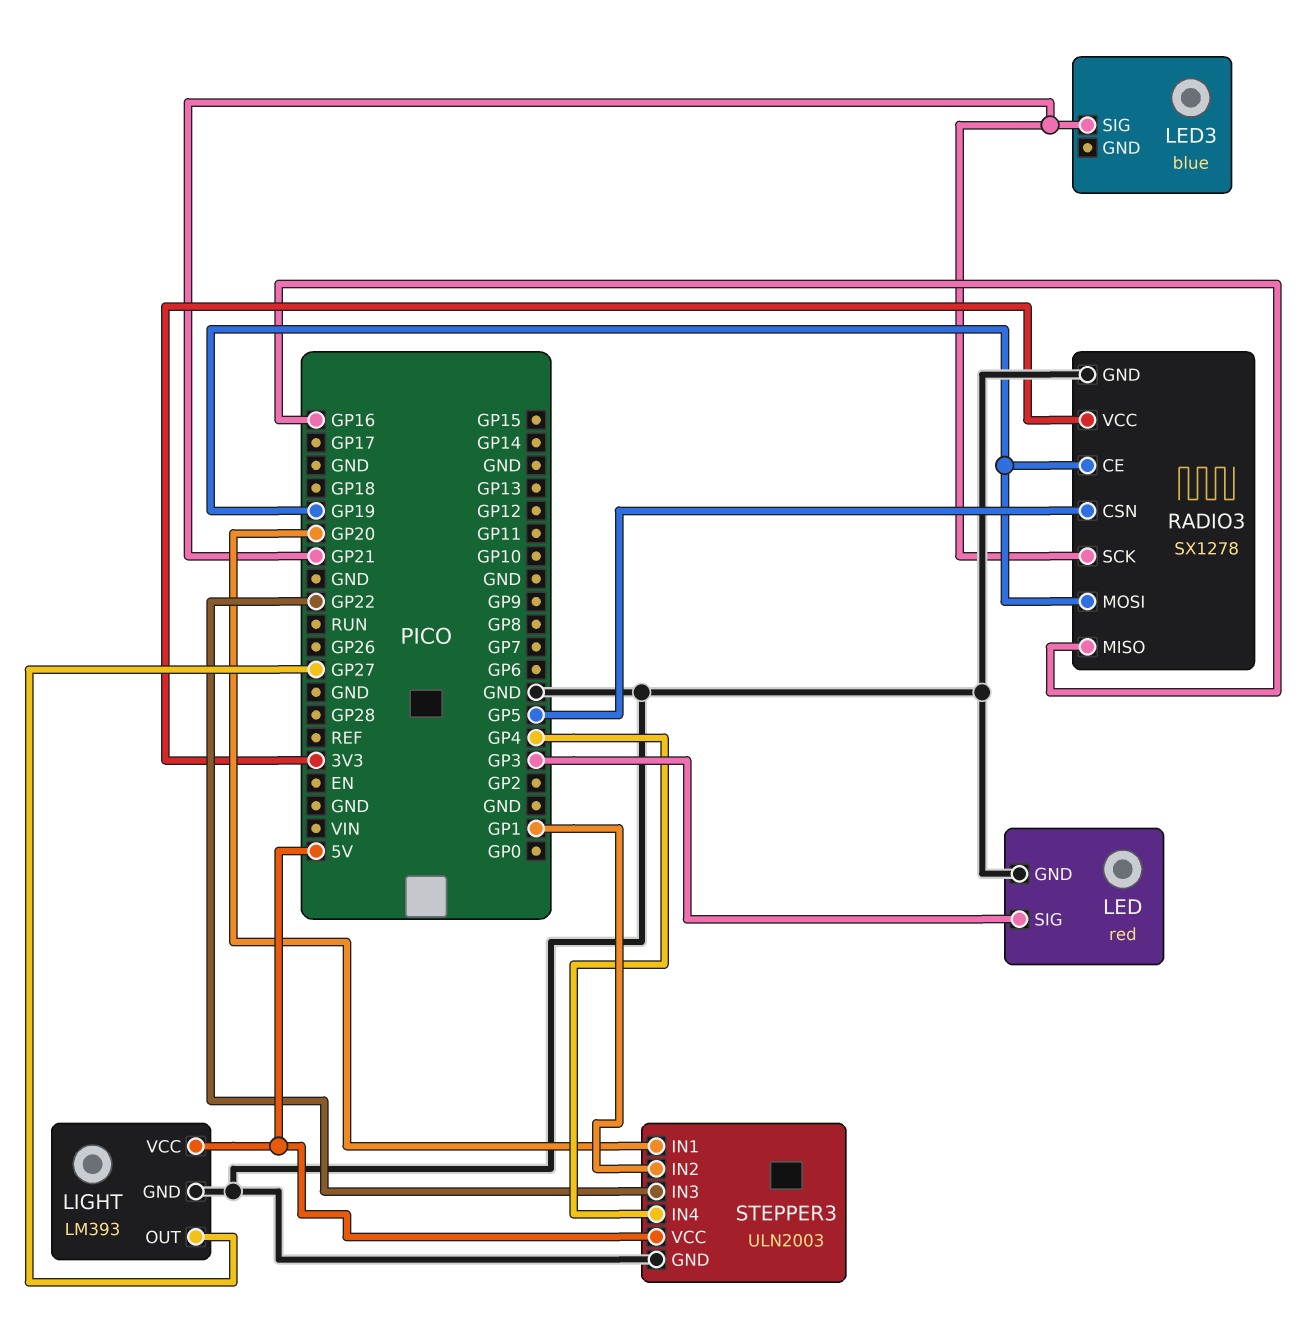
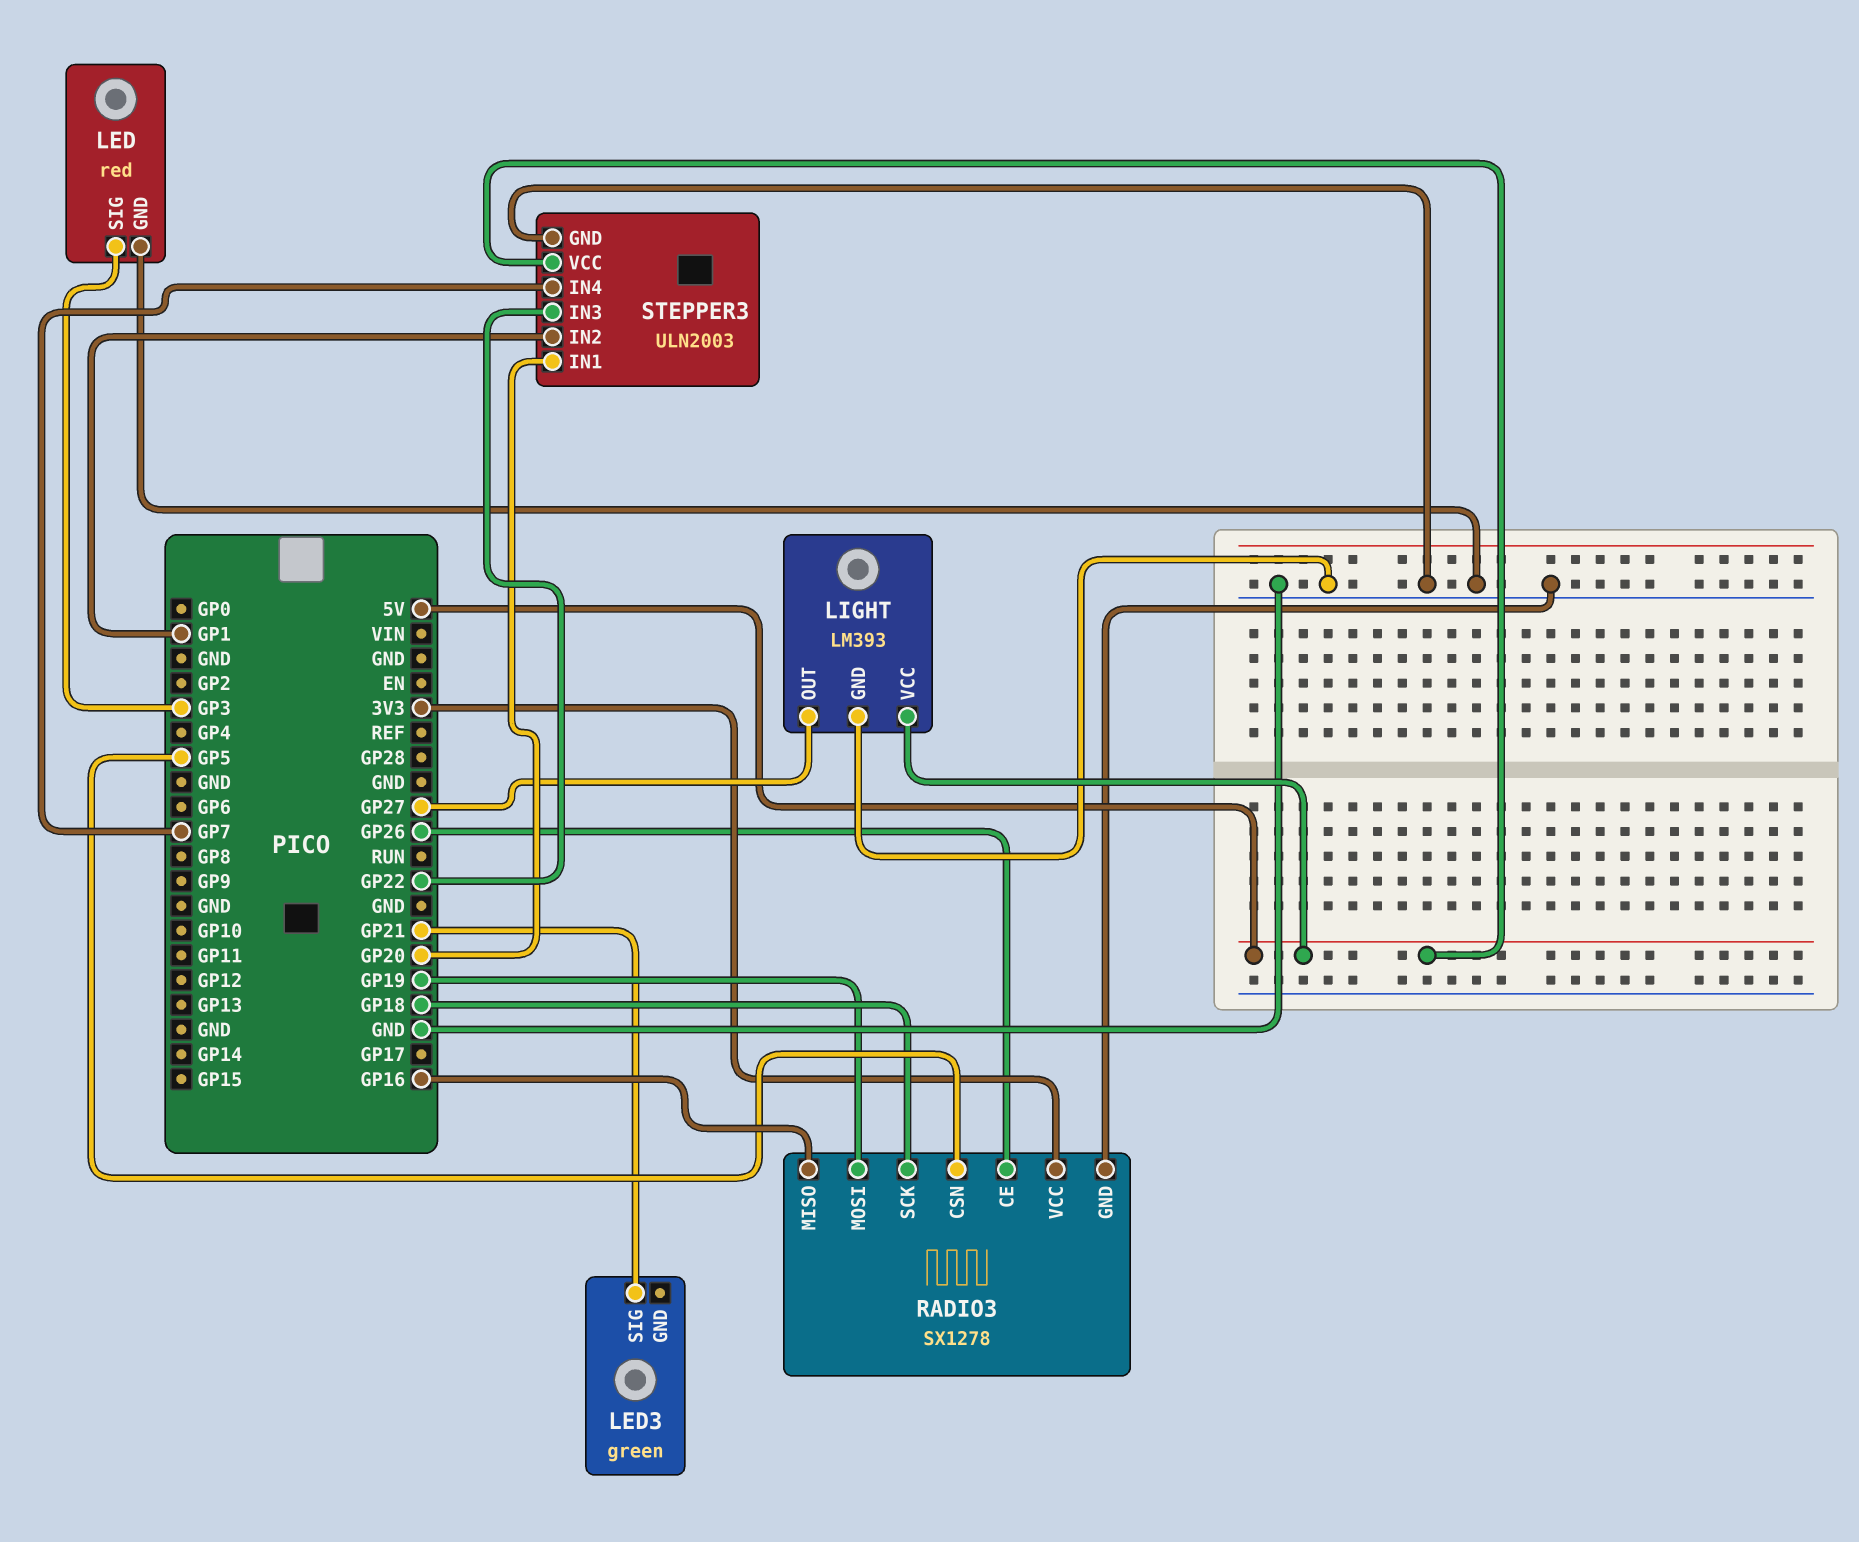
LED3: blue -> green
RADIO3 pin CE: GP19 -> GP26
RADIO3 pin SCK: GP21 -> GP18
STEPPER3 pin IN4: GP4 -> GP7

